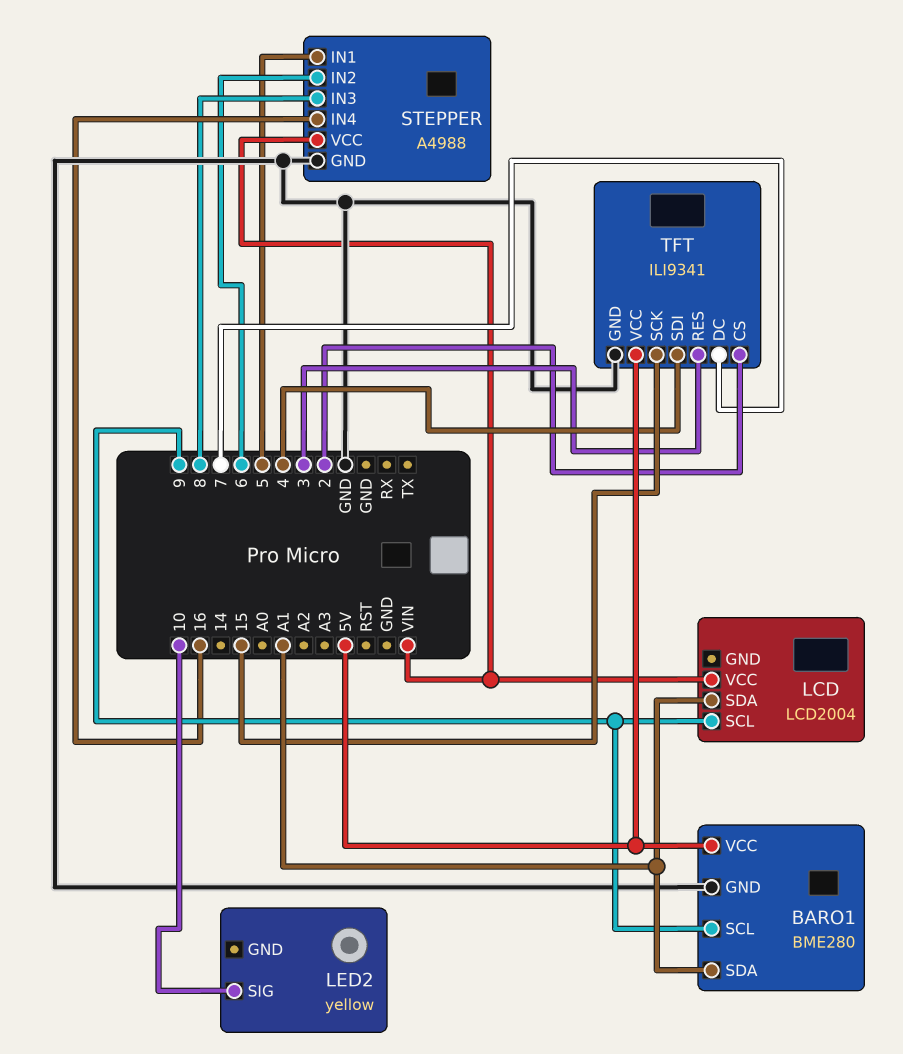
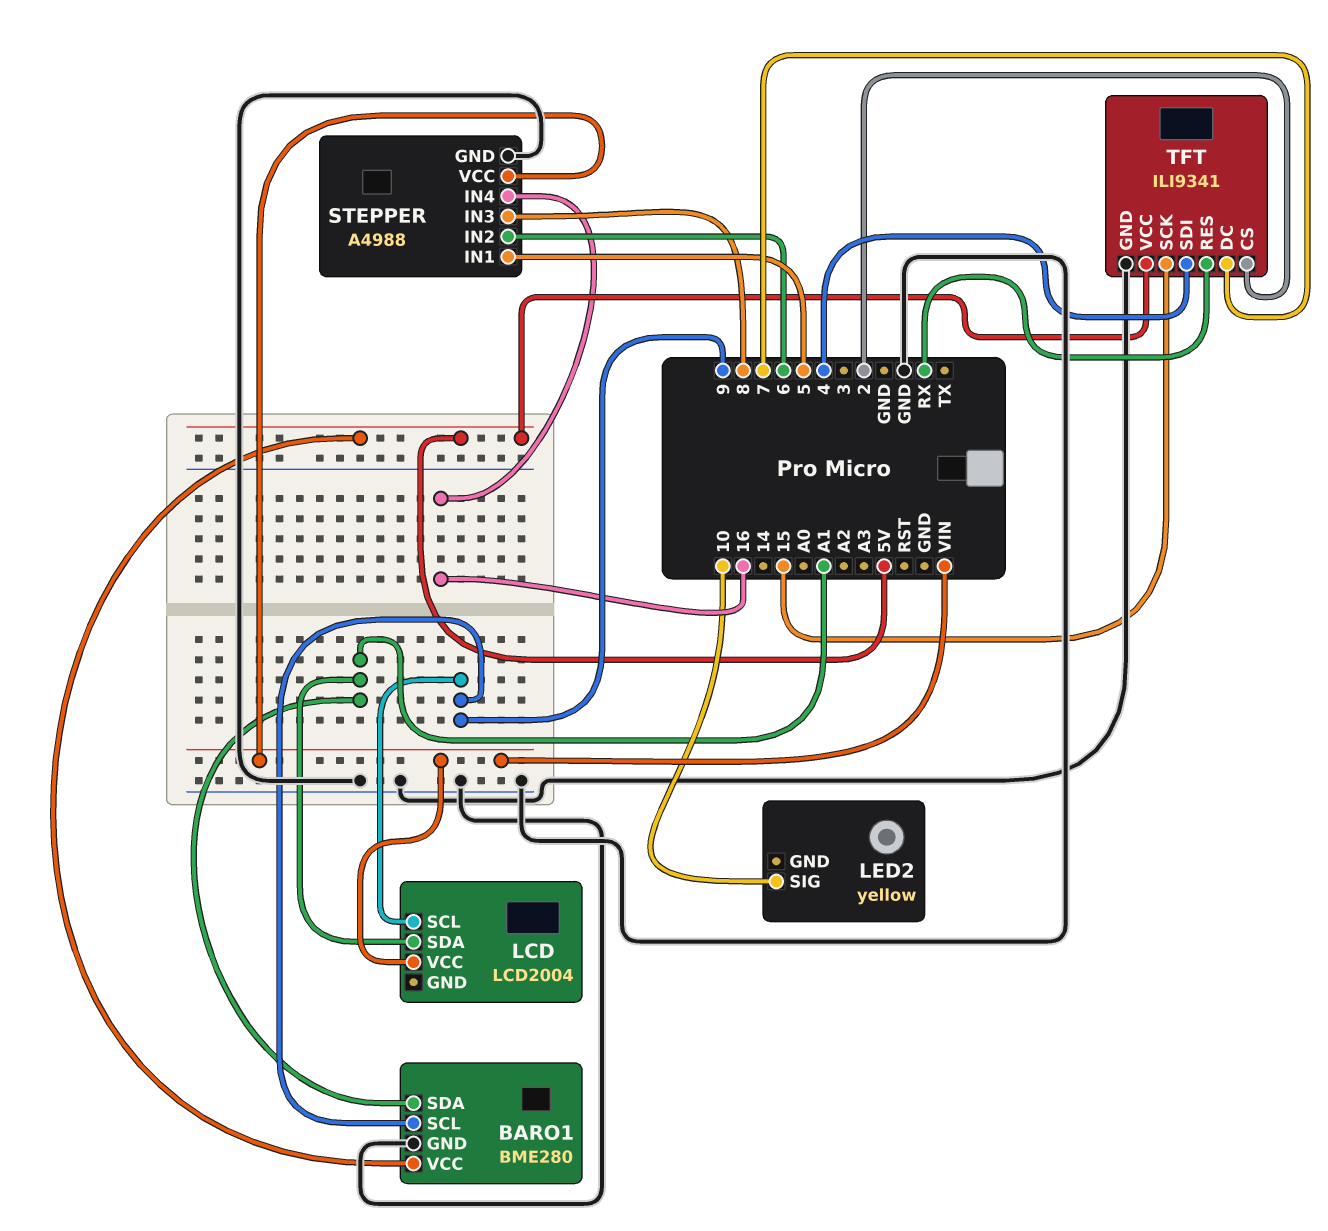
TFT pin RES: 3 -> RX

